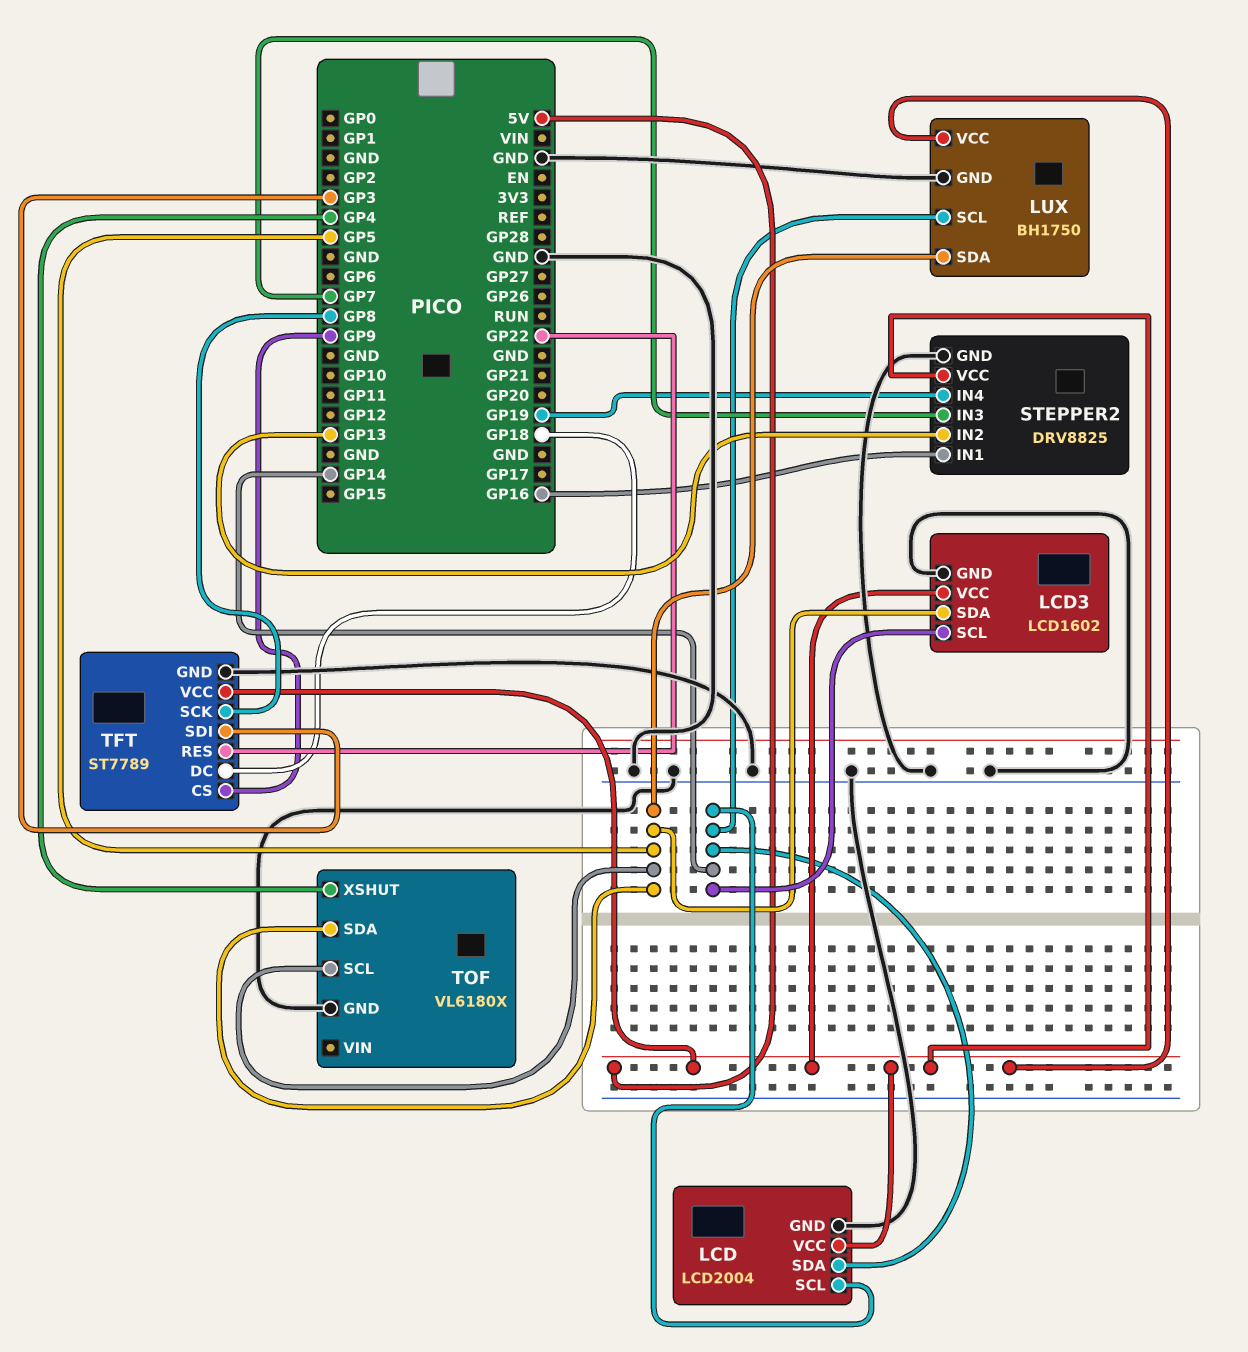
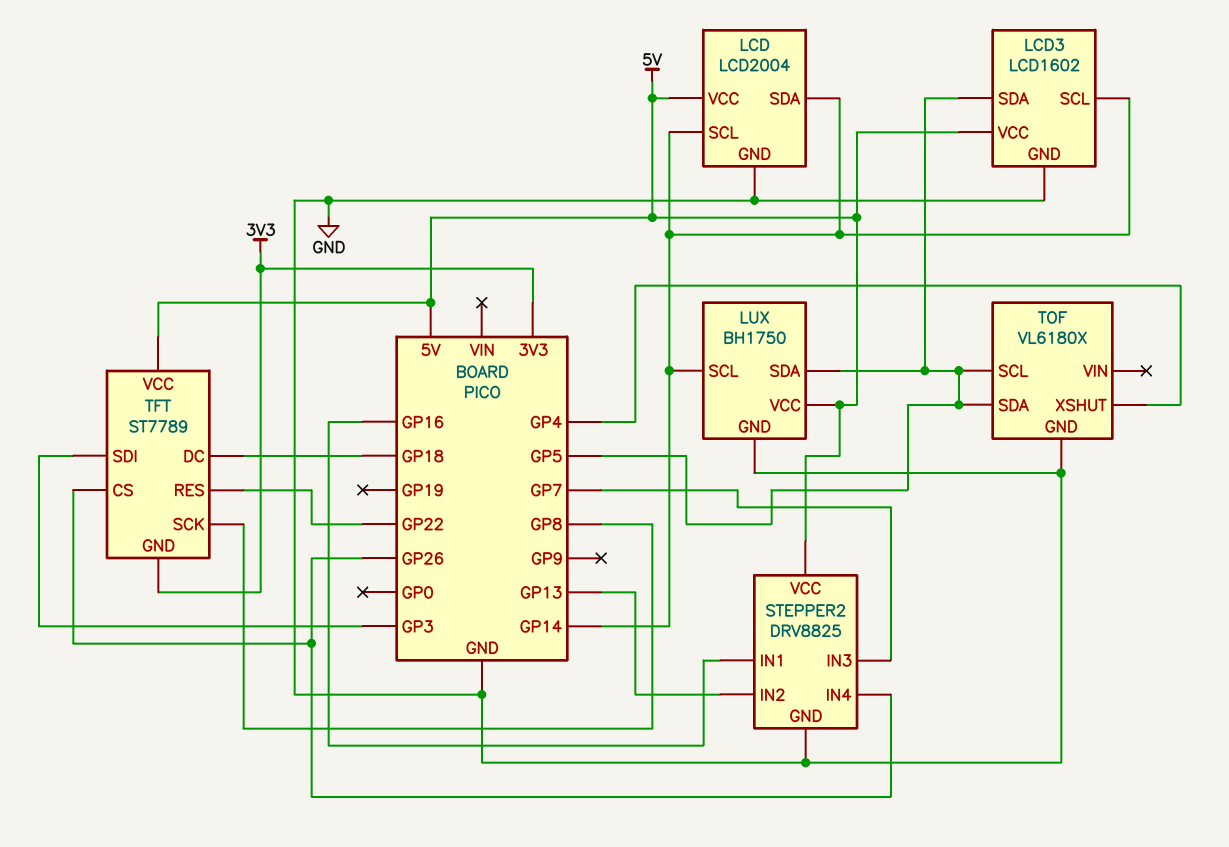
STEPPER2 pin IN4: GP19 -> GP26
TFT pin CS: GP9 -> GP26
TFT pin GND: GND -> 3V3

